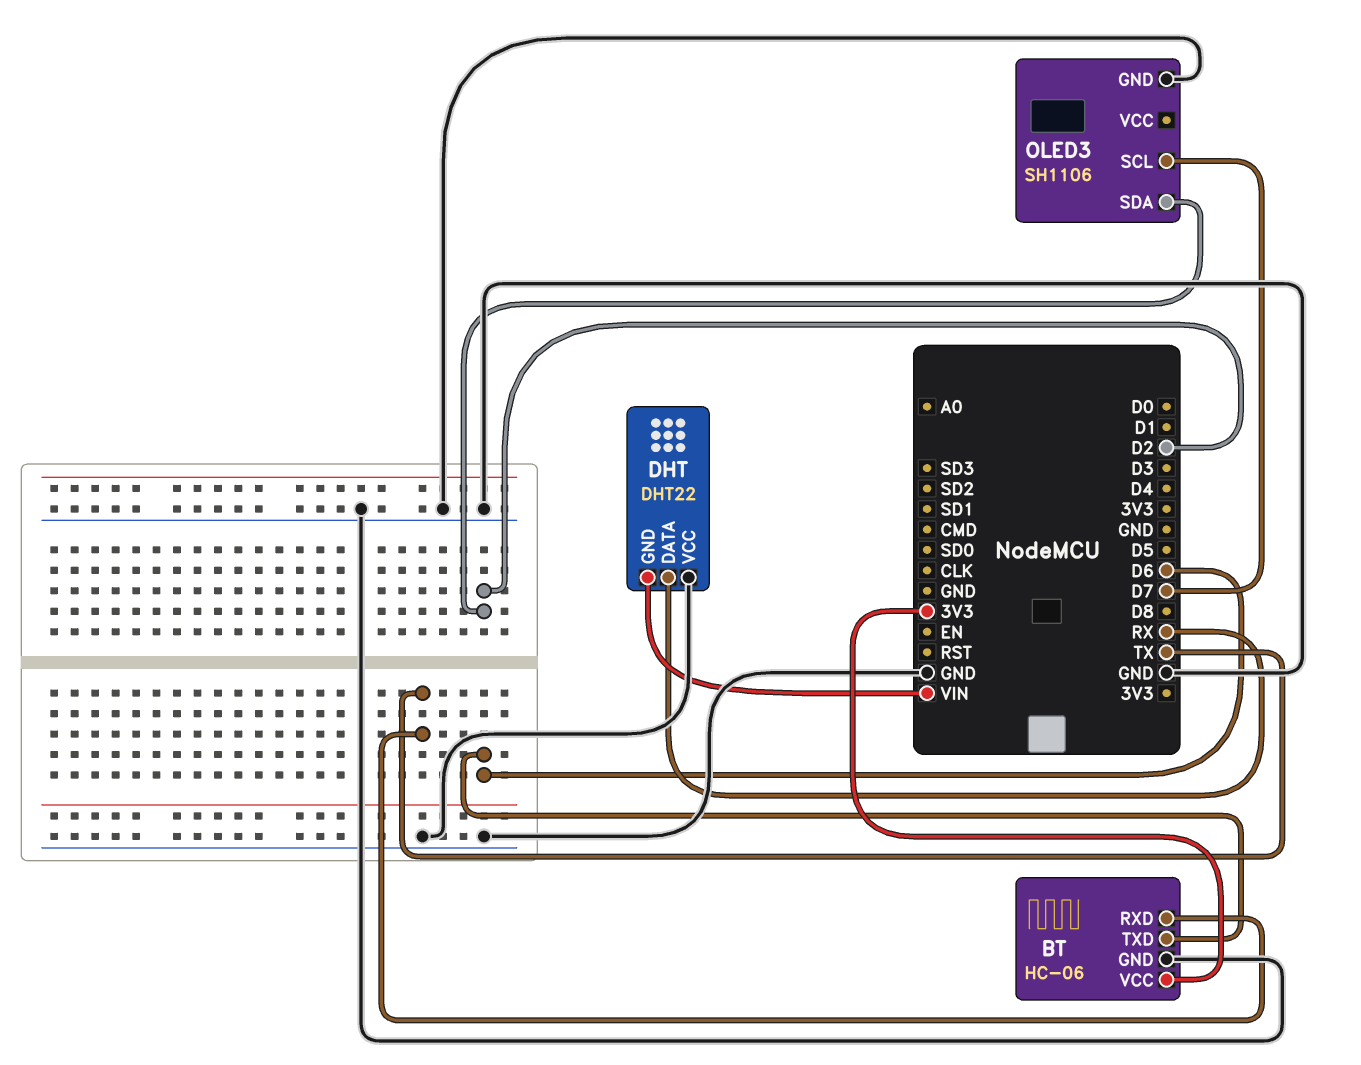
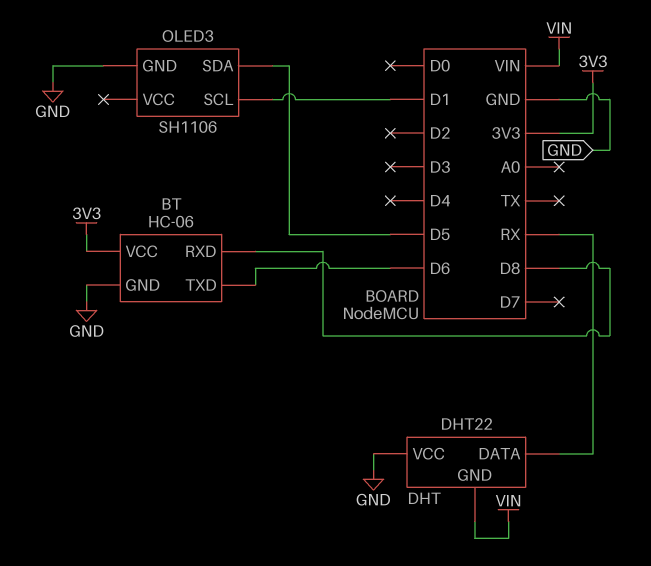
BT pin RXD: TX -> D8
OLED3 pin SCL: D7 -> D1
OLED3 pin SDA: D2 -> D5

